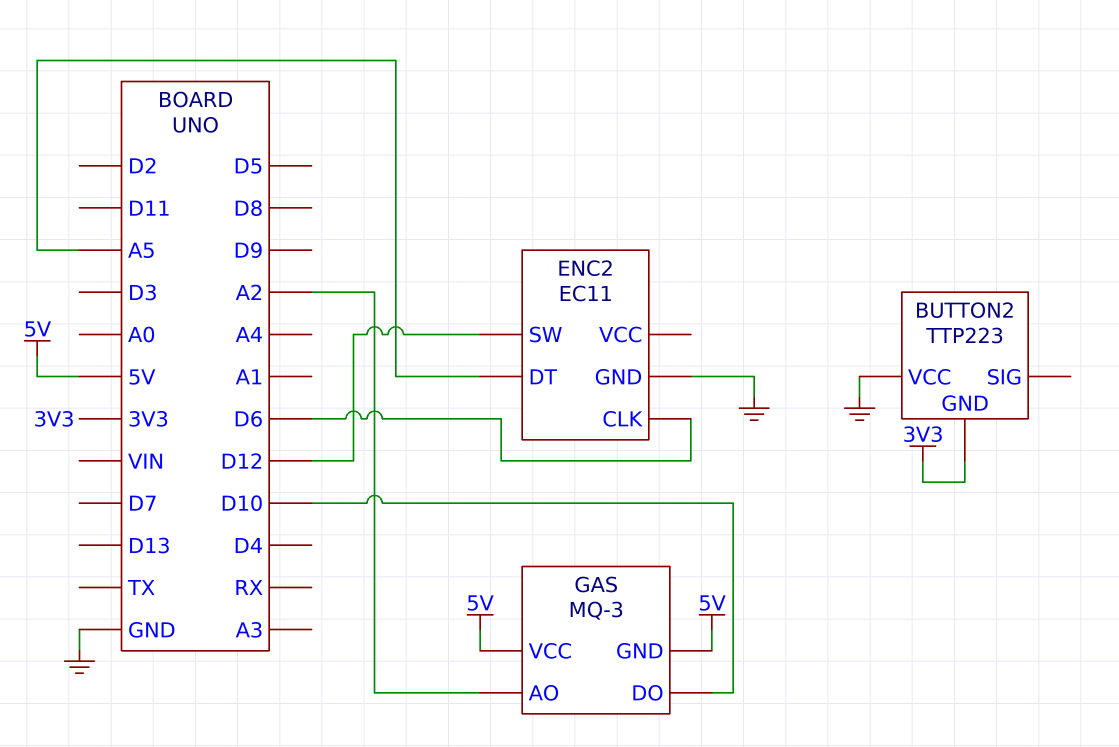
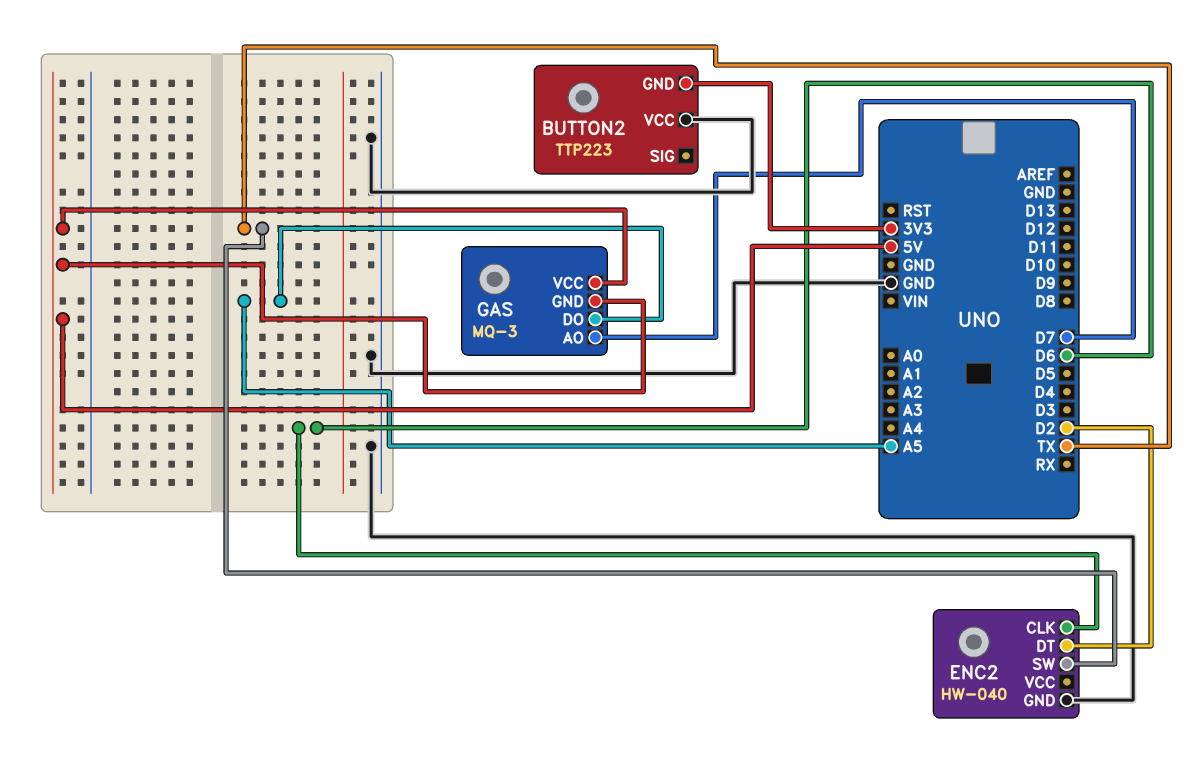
ENC2: EC11 -> HW-040
ENC2 pin DT: A5 -> D2
ENC2 pin SW: D12 -> TX
GAS pin AO: A2 -> D7
GAS pin DO: D10 -> A5

